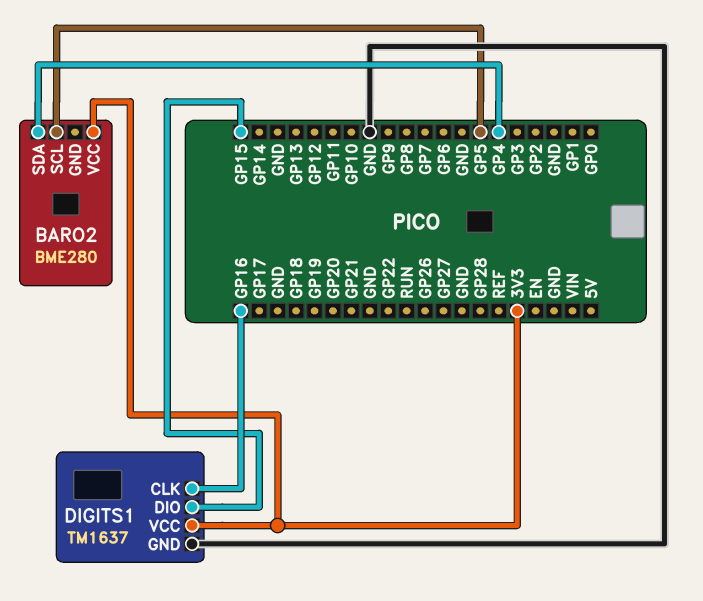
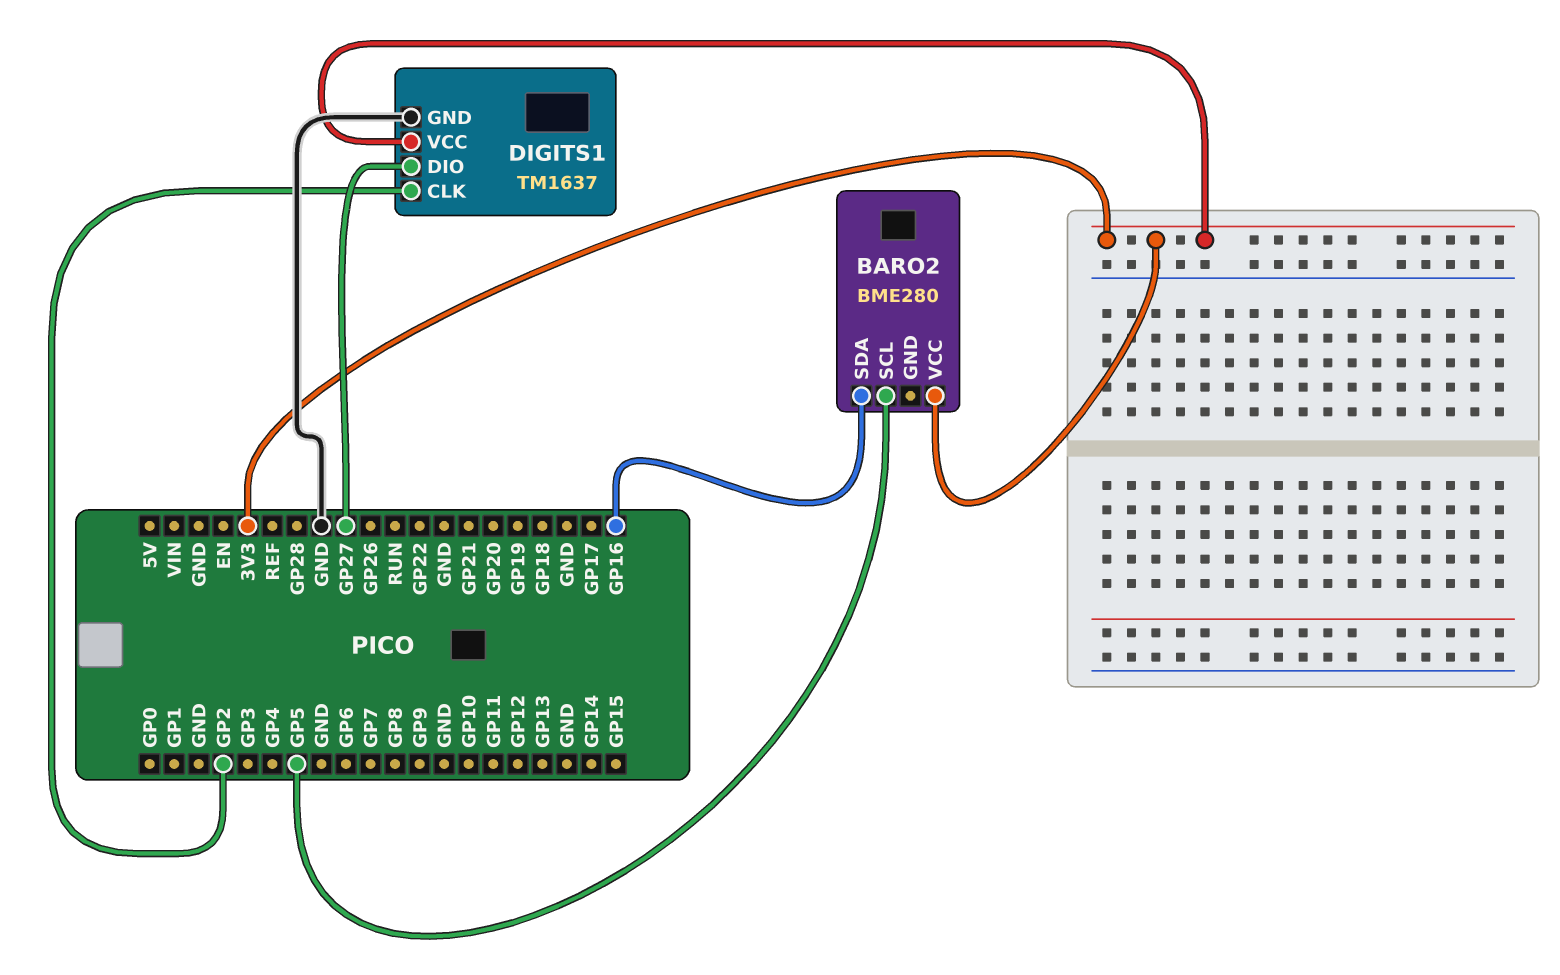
BARO2 pin SDA: GP4 -> GP16
DIGITS1 pin CLK: GP16 -> GP2
DIGITS1 pin DIO: GP15 -> GP27

